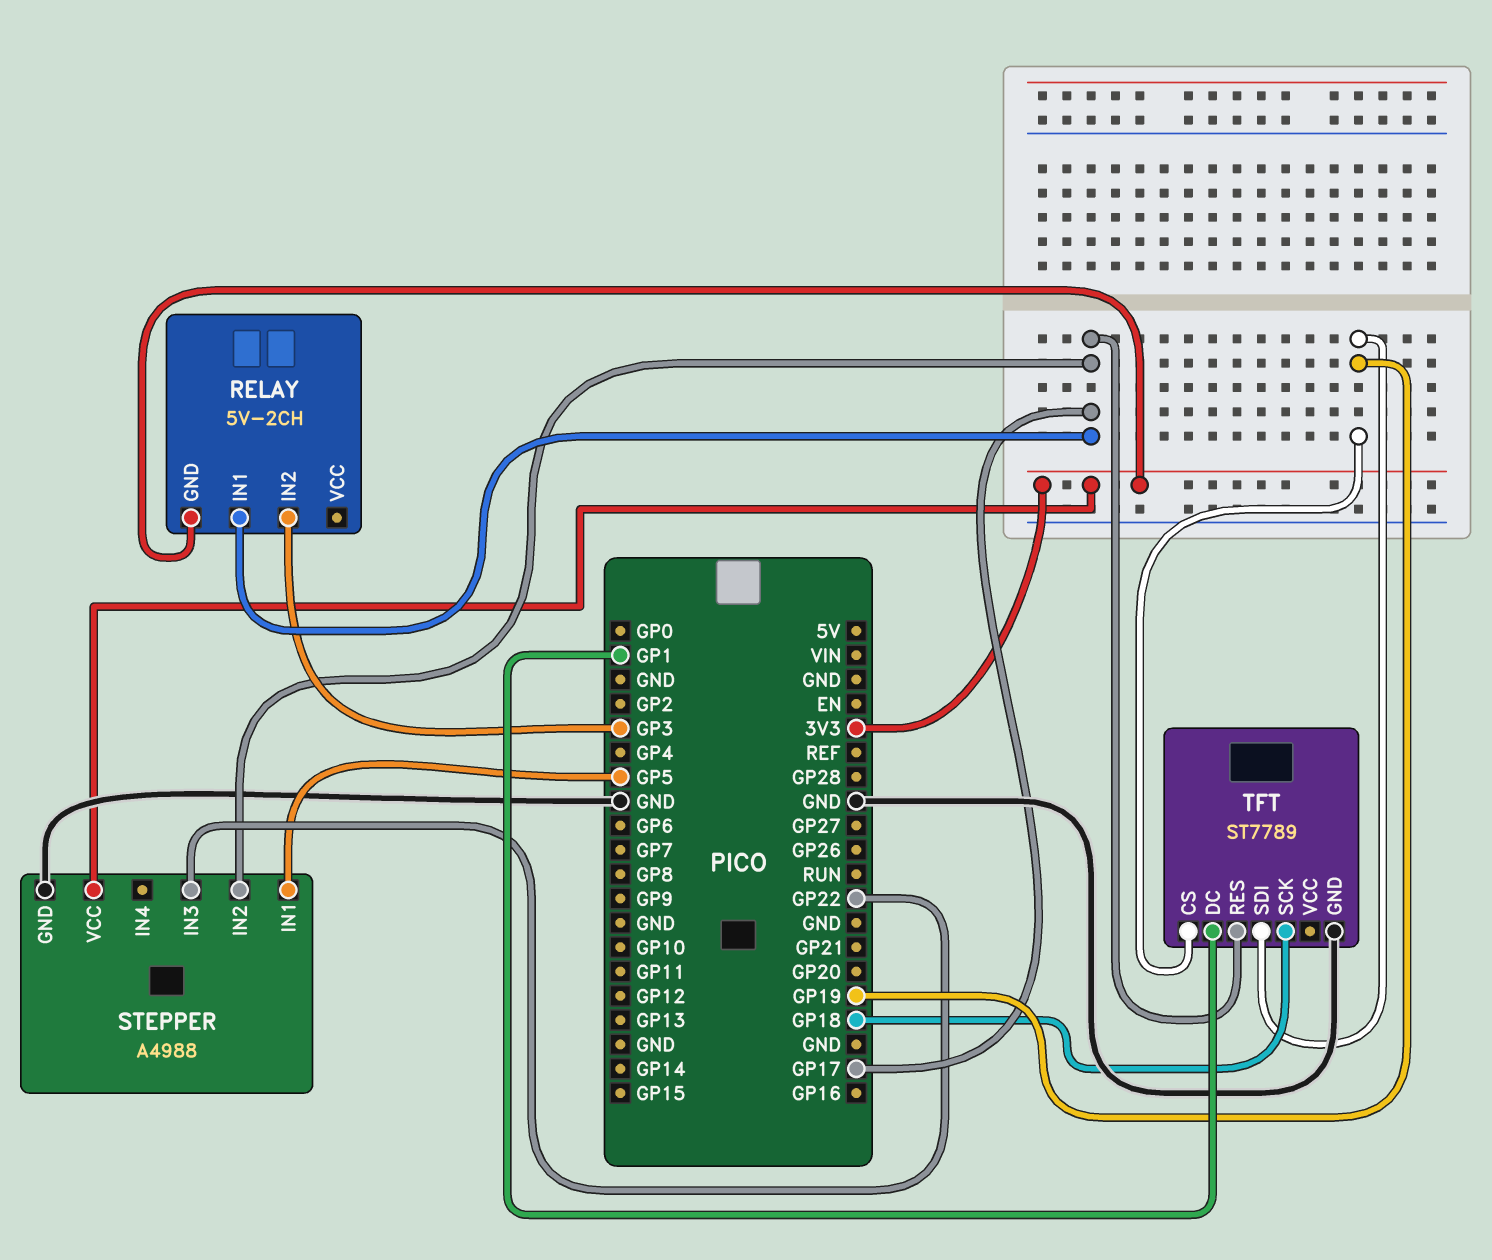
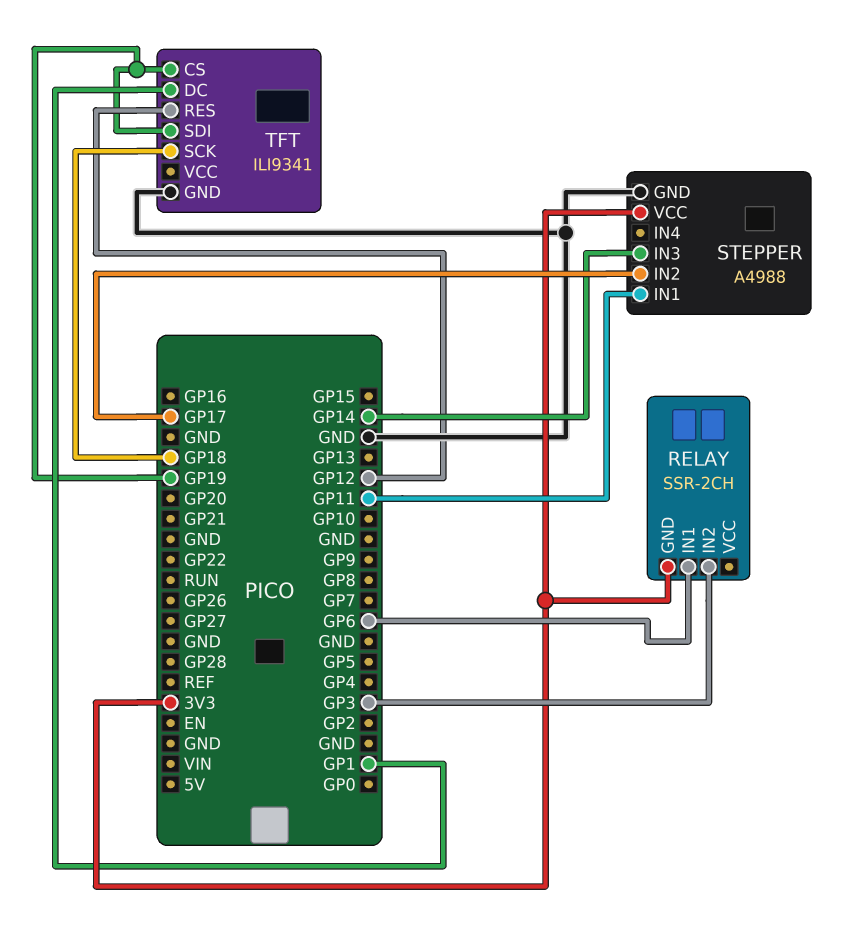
RELAY: 5V-2CH -> SSR-2CH
RELAY pin IN1: GP17 -> GP6
STEPPER pin IN1: GP5 -> GP11
STEPPER pin IN3: GP22 -> GP14
TFT: ST7789 -> ILI9341
TFT pin RES: GP17 -> GP12

